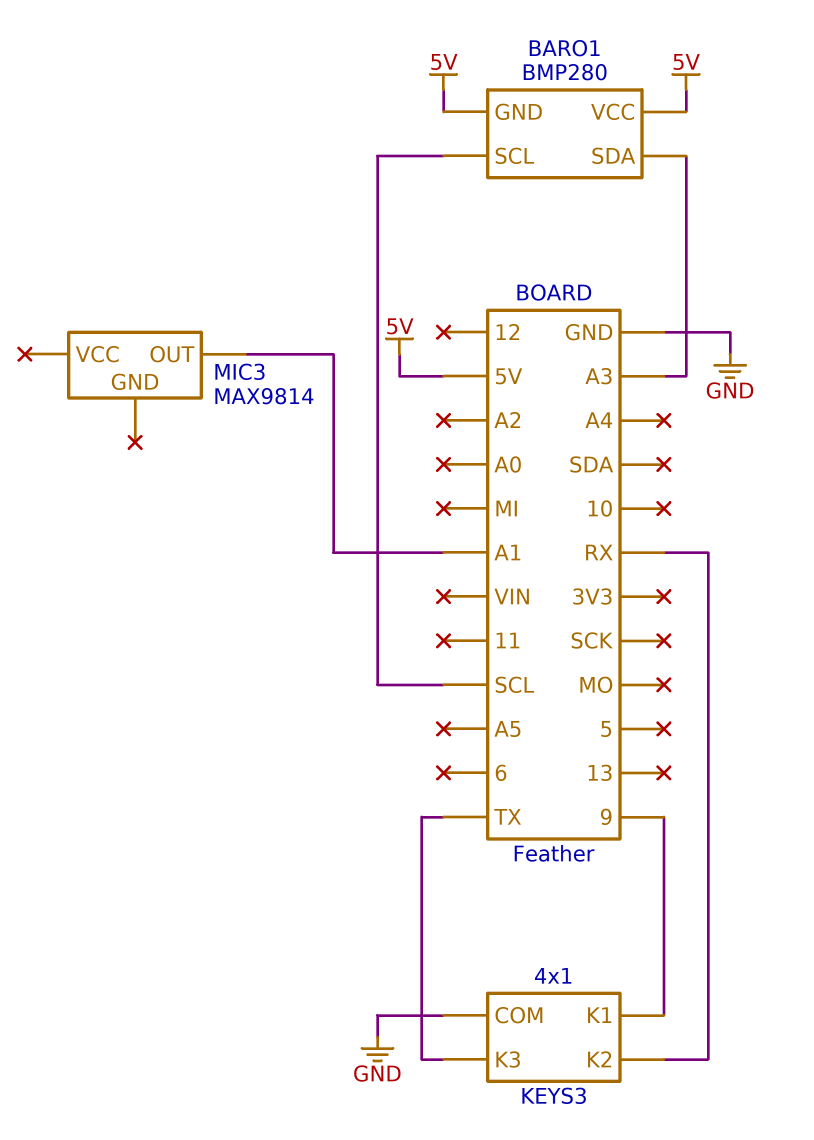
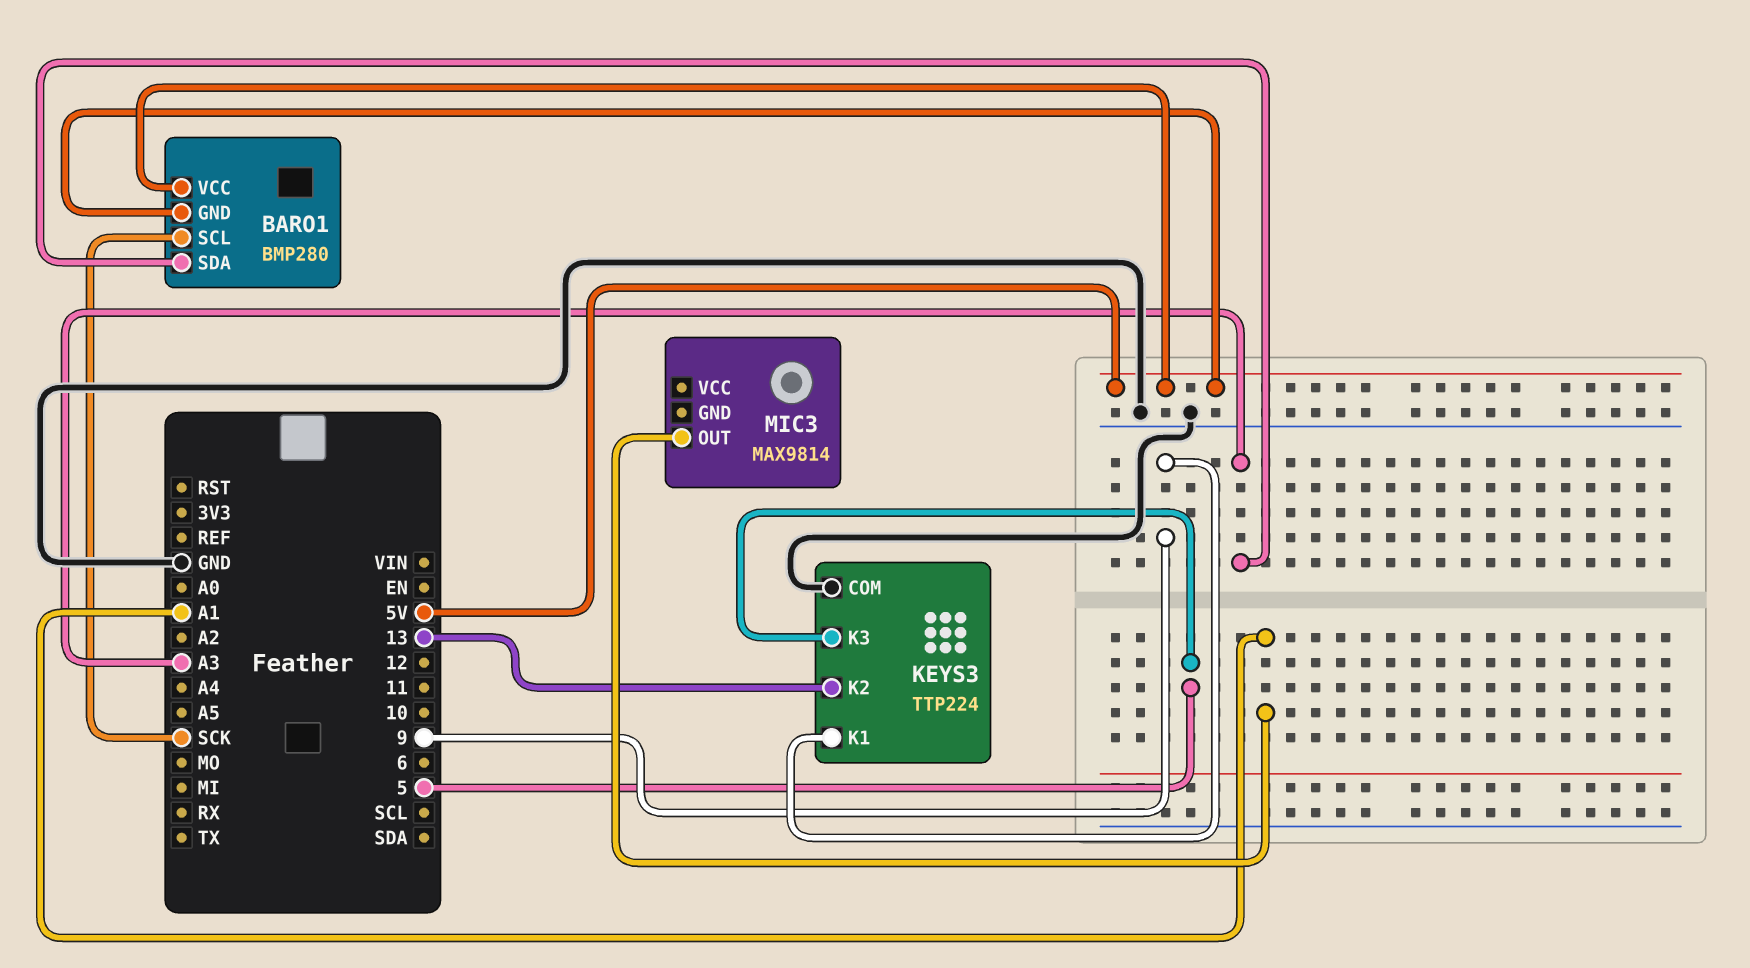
BARO1 pin SCL: SCL -> SCK
KEYS3: 4x1 -> TTP224
KEYS3 pin K2: RX -> 13
KEYS3 pin K3: TX -> 5

